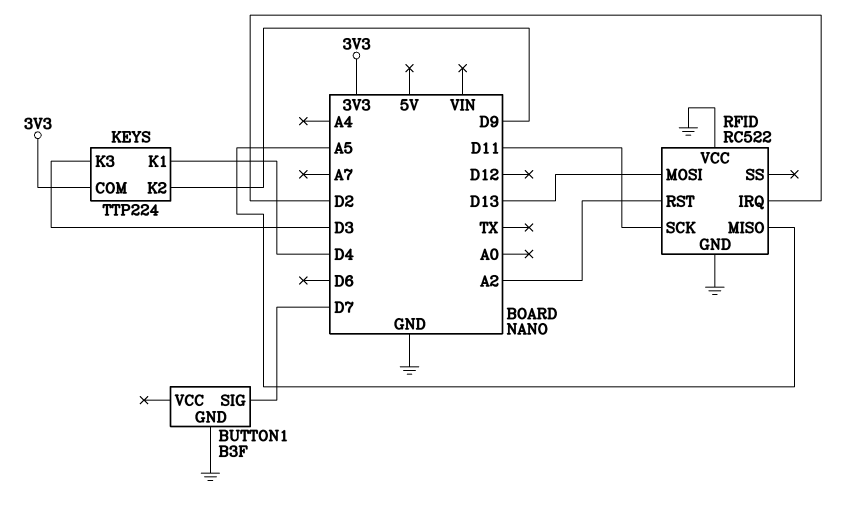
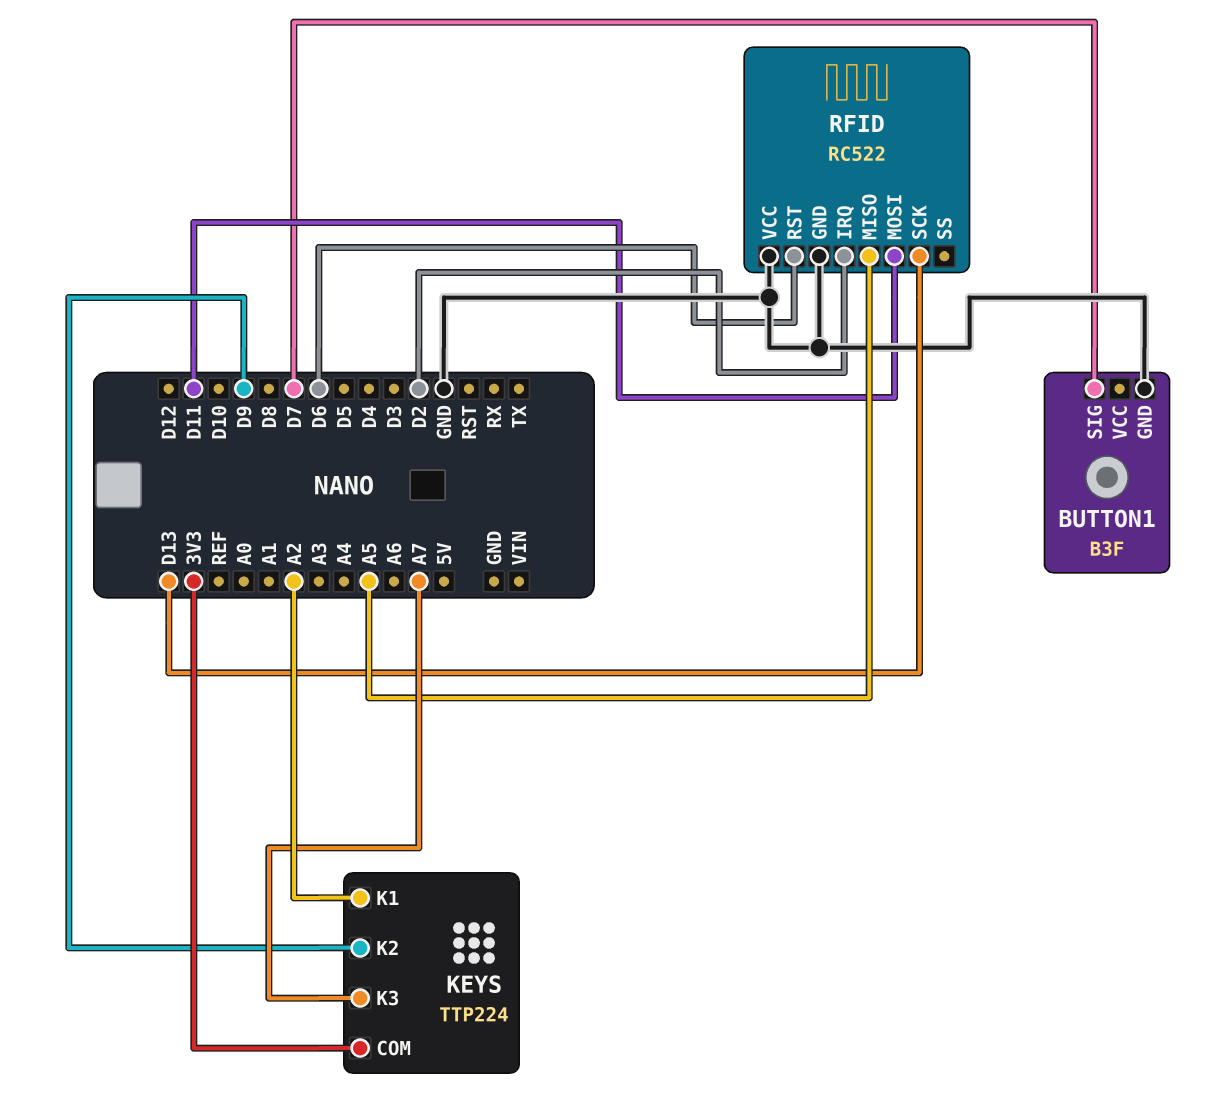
KEYS pin K1: D4 -> A2
KEYS pin K3: D3 -> A7
RFID pin MOSI: D13 -> D11
RFID pin RST: A2 -> D6
RFID pin SCK: D11 -> D13

